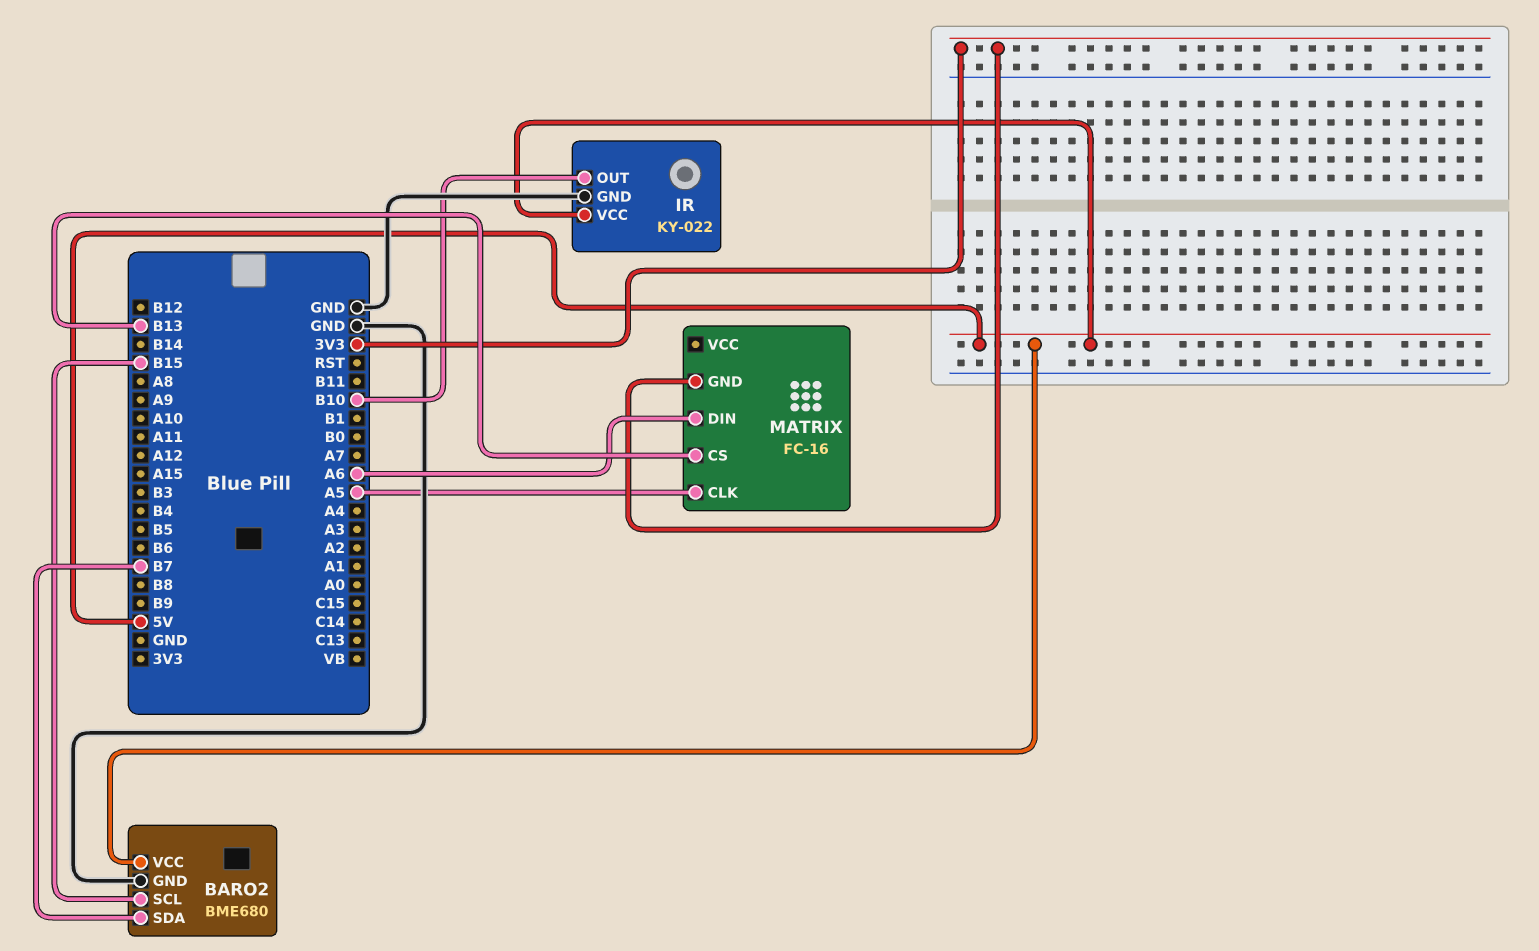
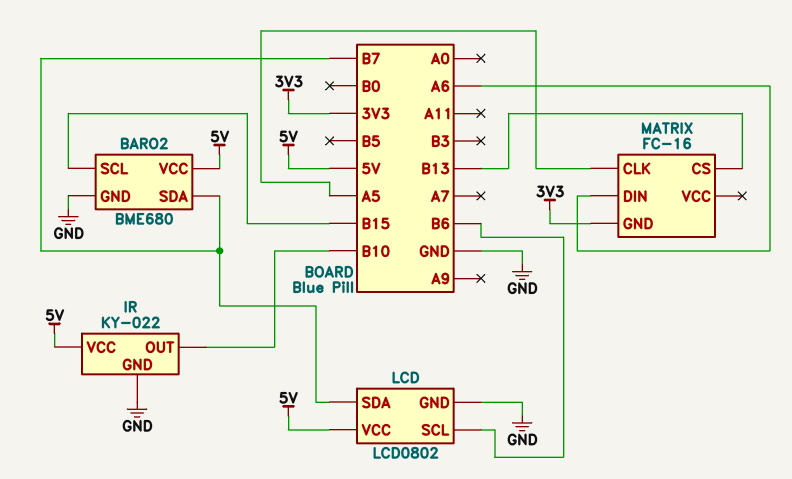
LCD: none -> LCD0802
LCD pin GND: none -> GND
LCD pin SCL: none -> B6
LCD pin SDA: none -> B7
LCD pin VCC: none -> 5V

